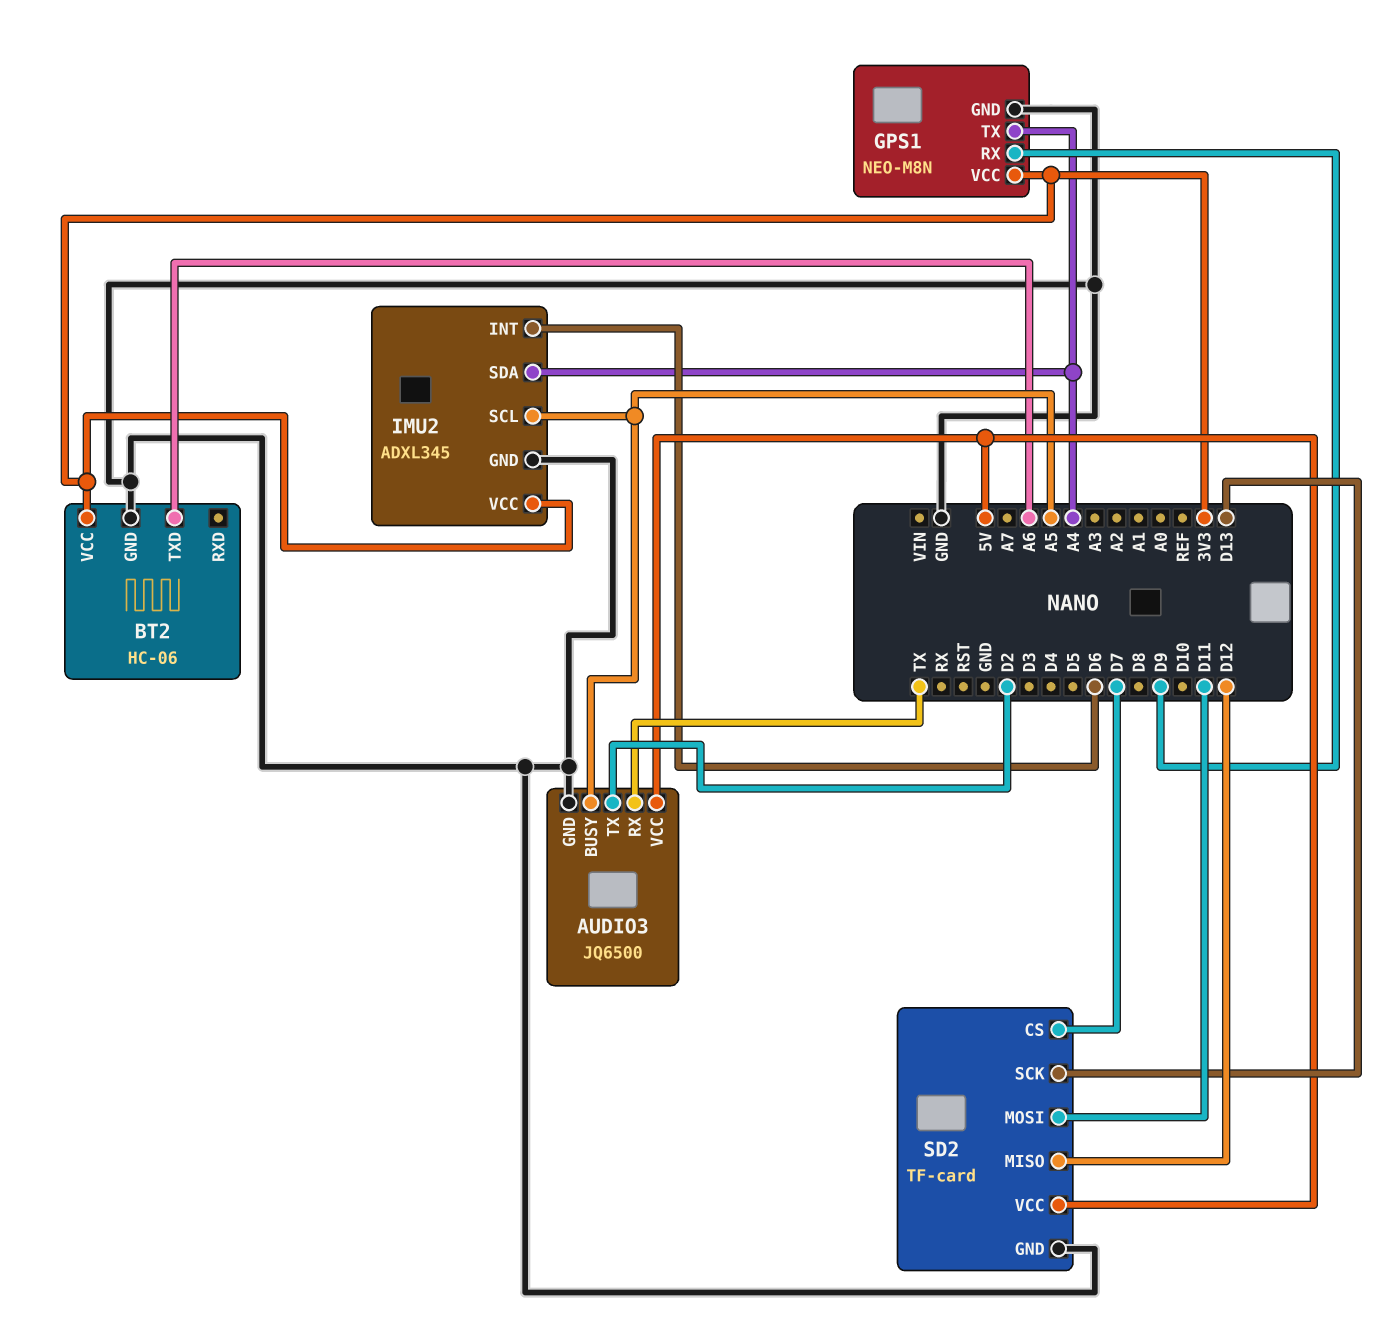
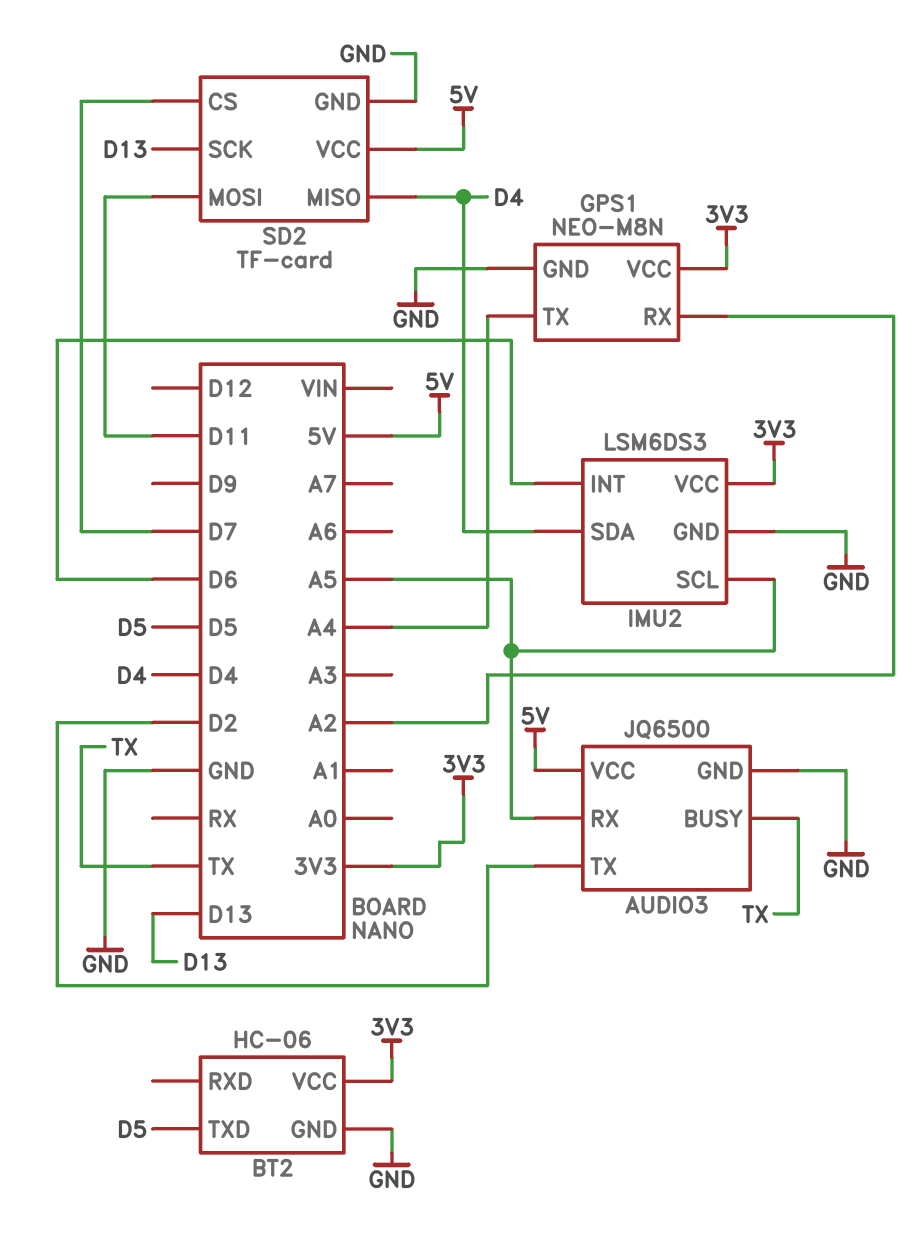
AUDIO3 pin BUSY: A5 -> TX
AUDIO3 pin RX: TX -> A5
BT2 pin TXD: A6 -> D5
GPS1 pin RX: D9 -> A2
IMU2: ADXL345 -> LSM6DS3
IMU2 pin SDA: A4 -> D4
SD2 pin MISO: D12 -> D4

